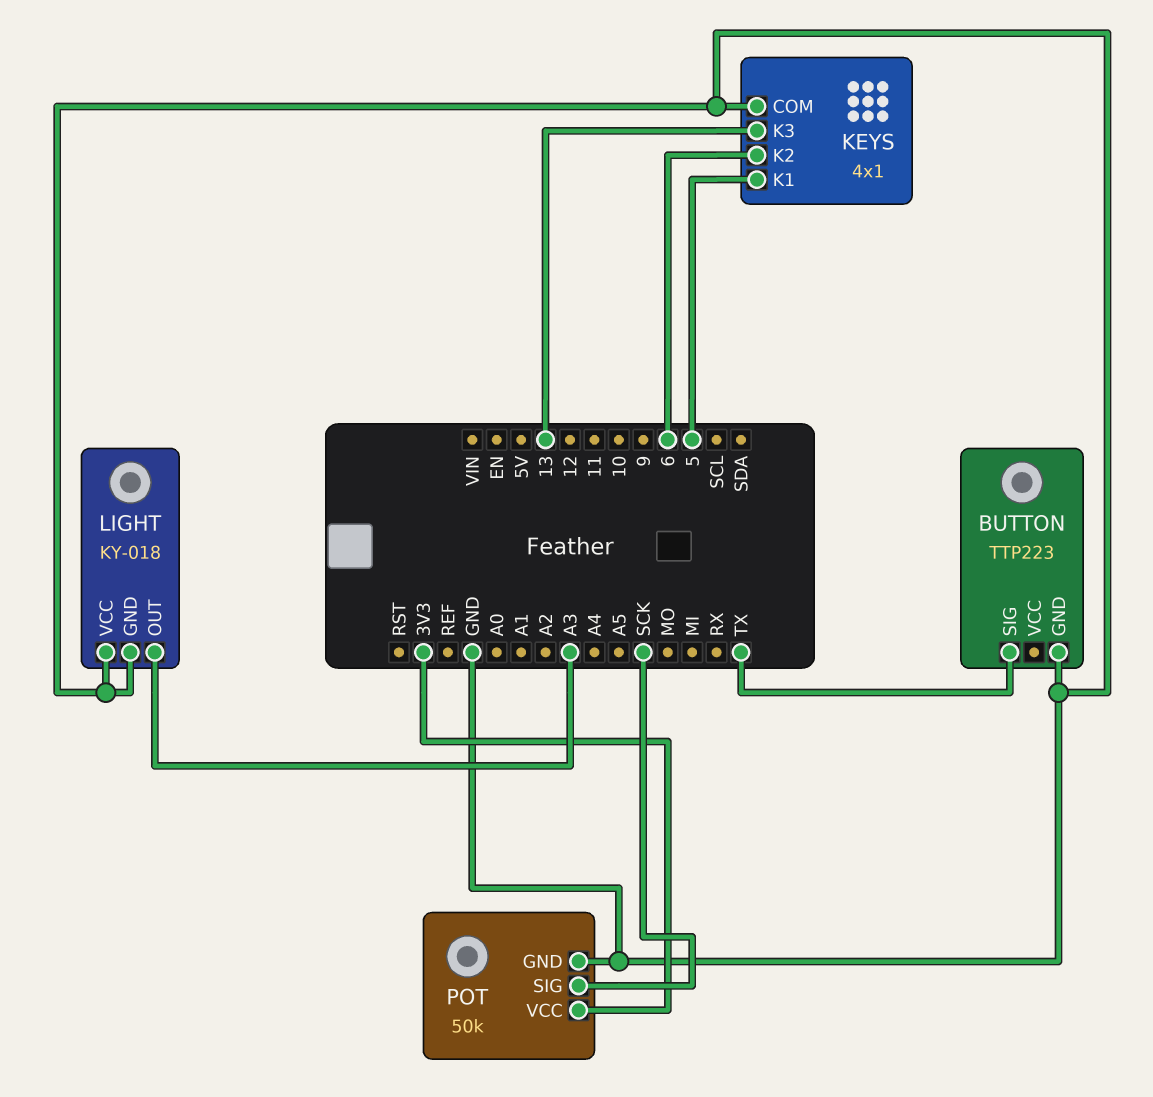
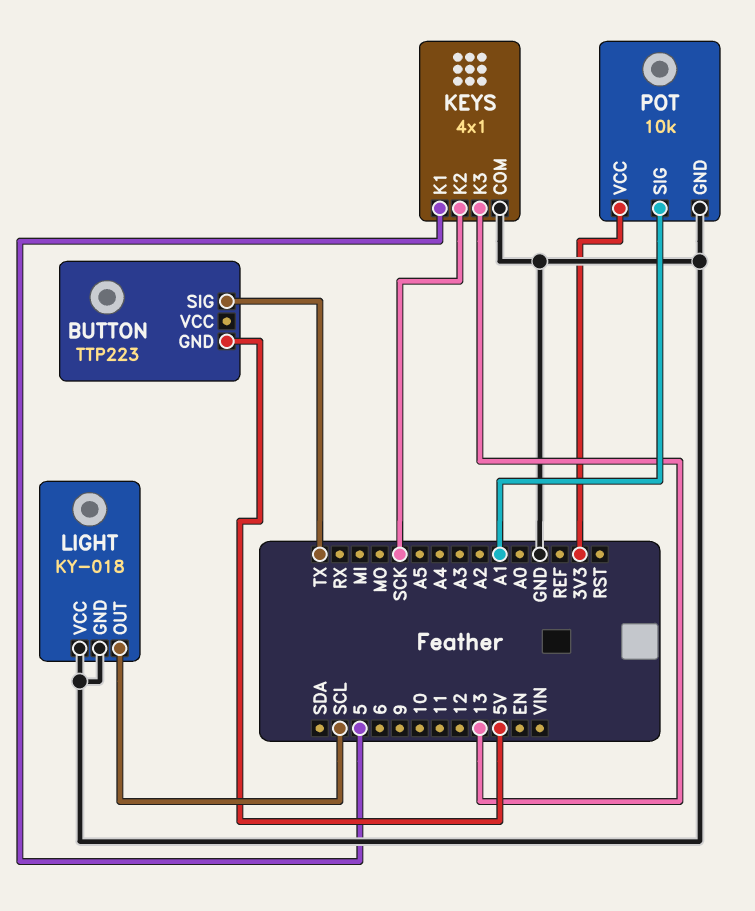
BUTTON pin GND: GND -> 5V
KEYS pin K2: 6 -> SCK
LIGHT pin OUT: A3 -> SCL
POT: 50k -> 10k
POT pin SIG: SCK -> A1

